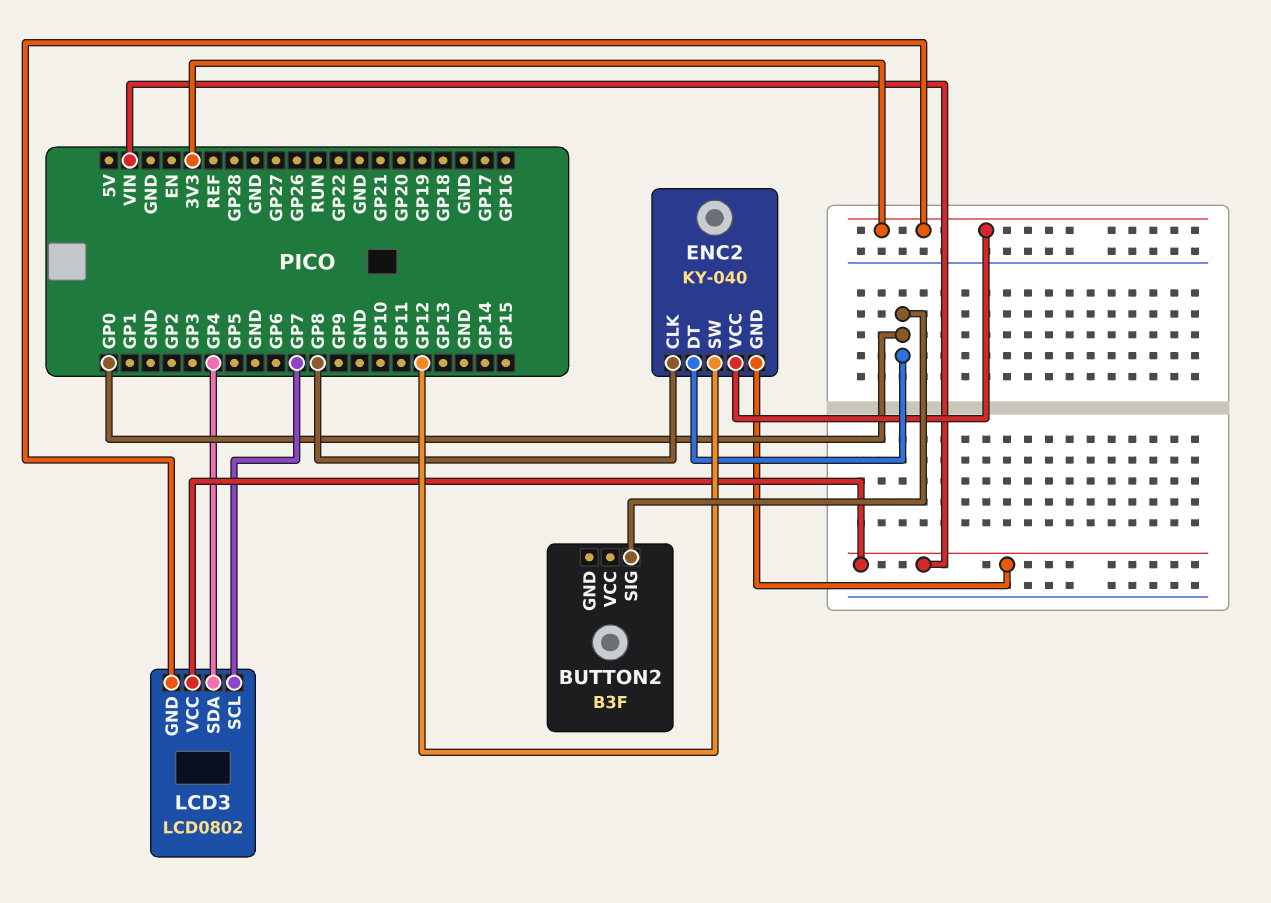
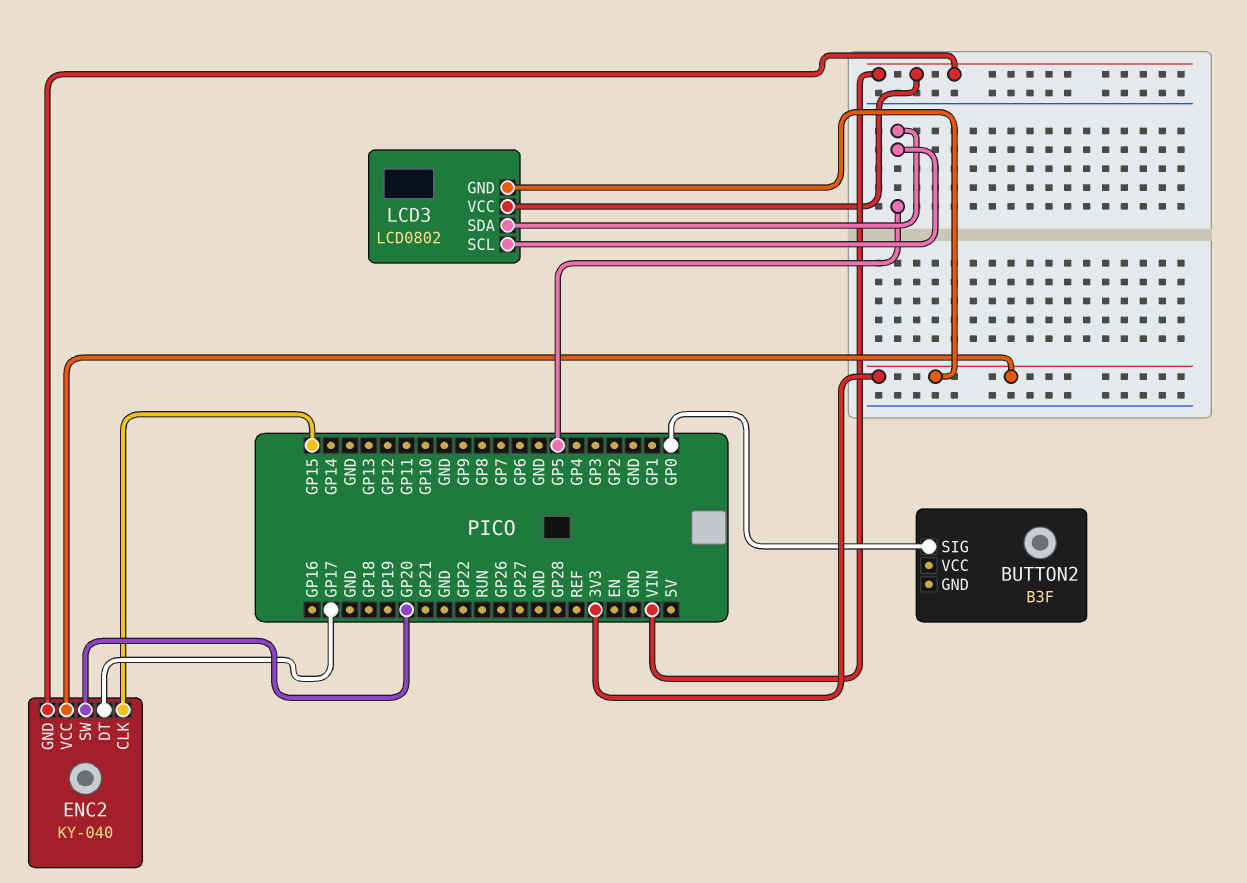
ENC2 pin CLK: GP8 -> GP15
ENC2 pin DT: GP0 -> GP17
ENC2 pin SW: GP12 -> GP20
LCD3 pin SCL: GP7 -> GP5
LCD3 pin SDA: GP4 -> GP5

